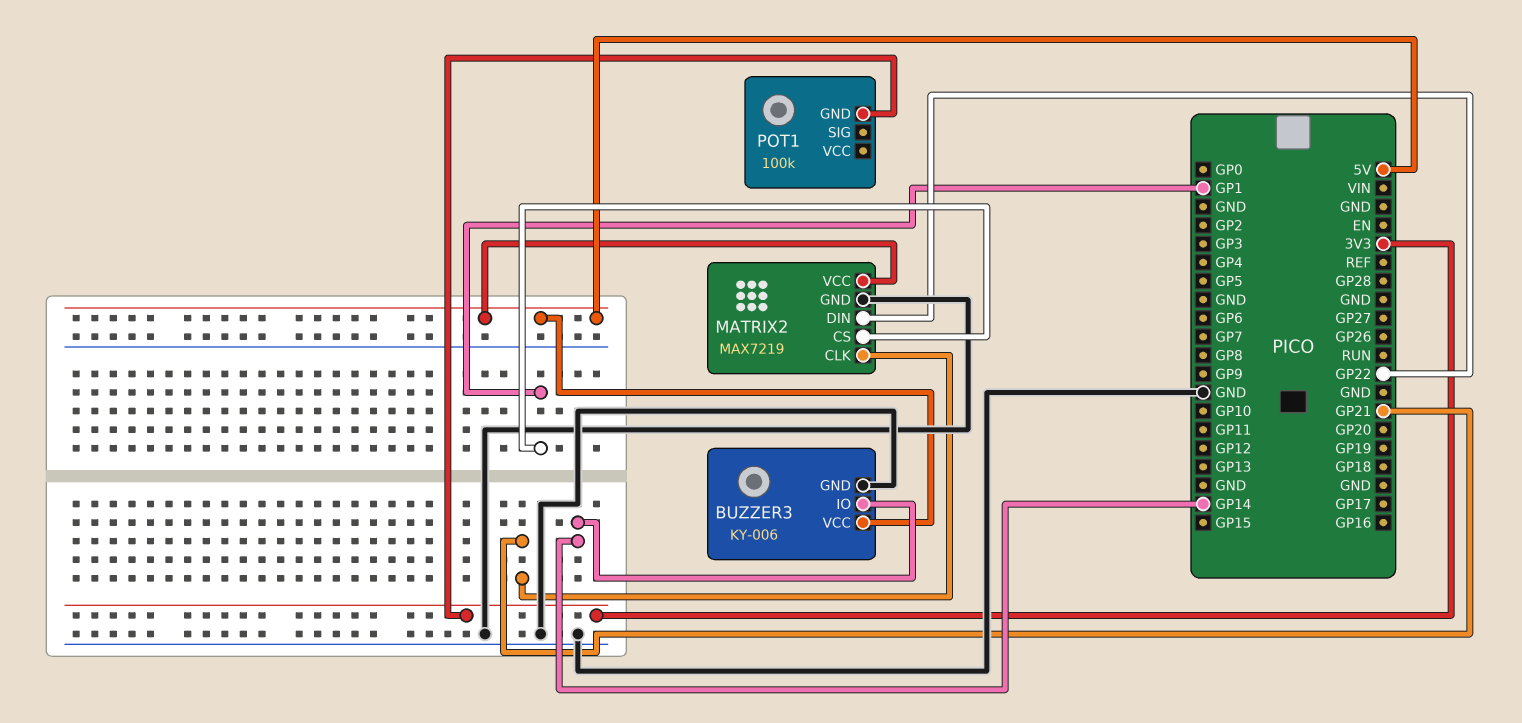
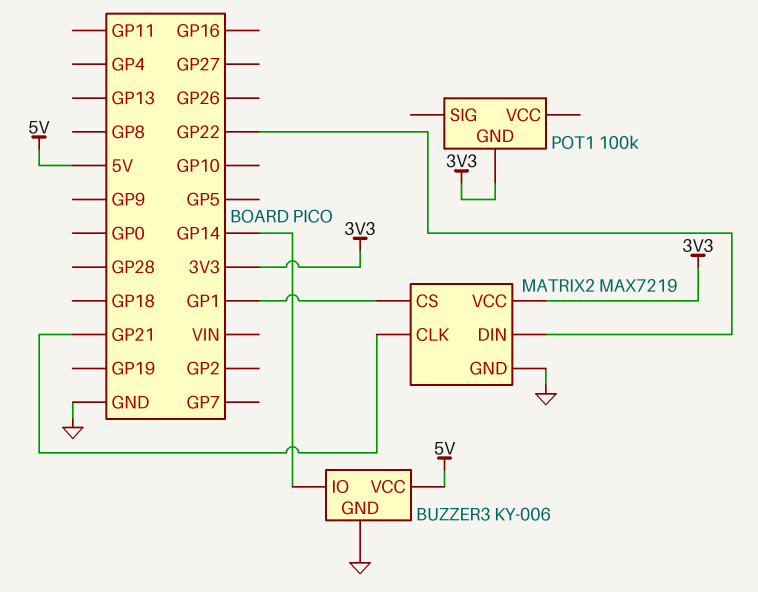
MATRIX2 pin VCC: 5V -> 3V3

